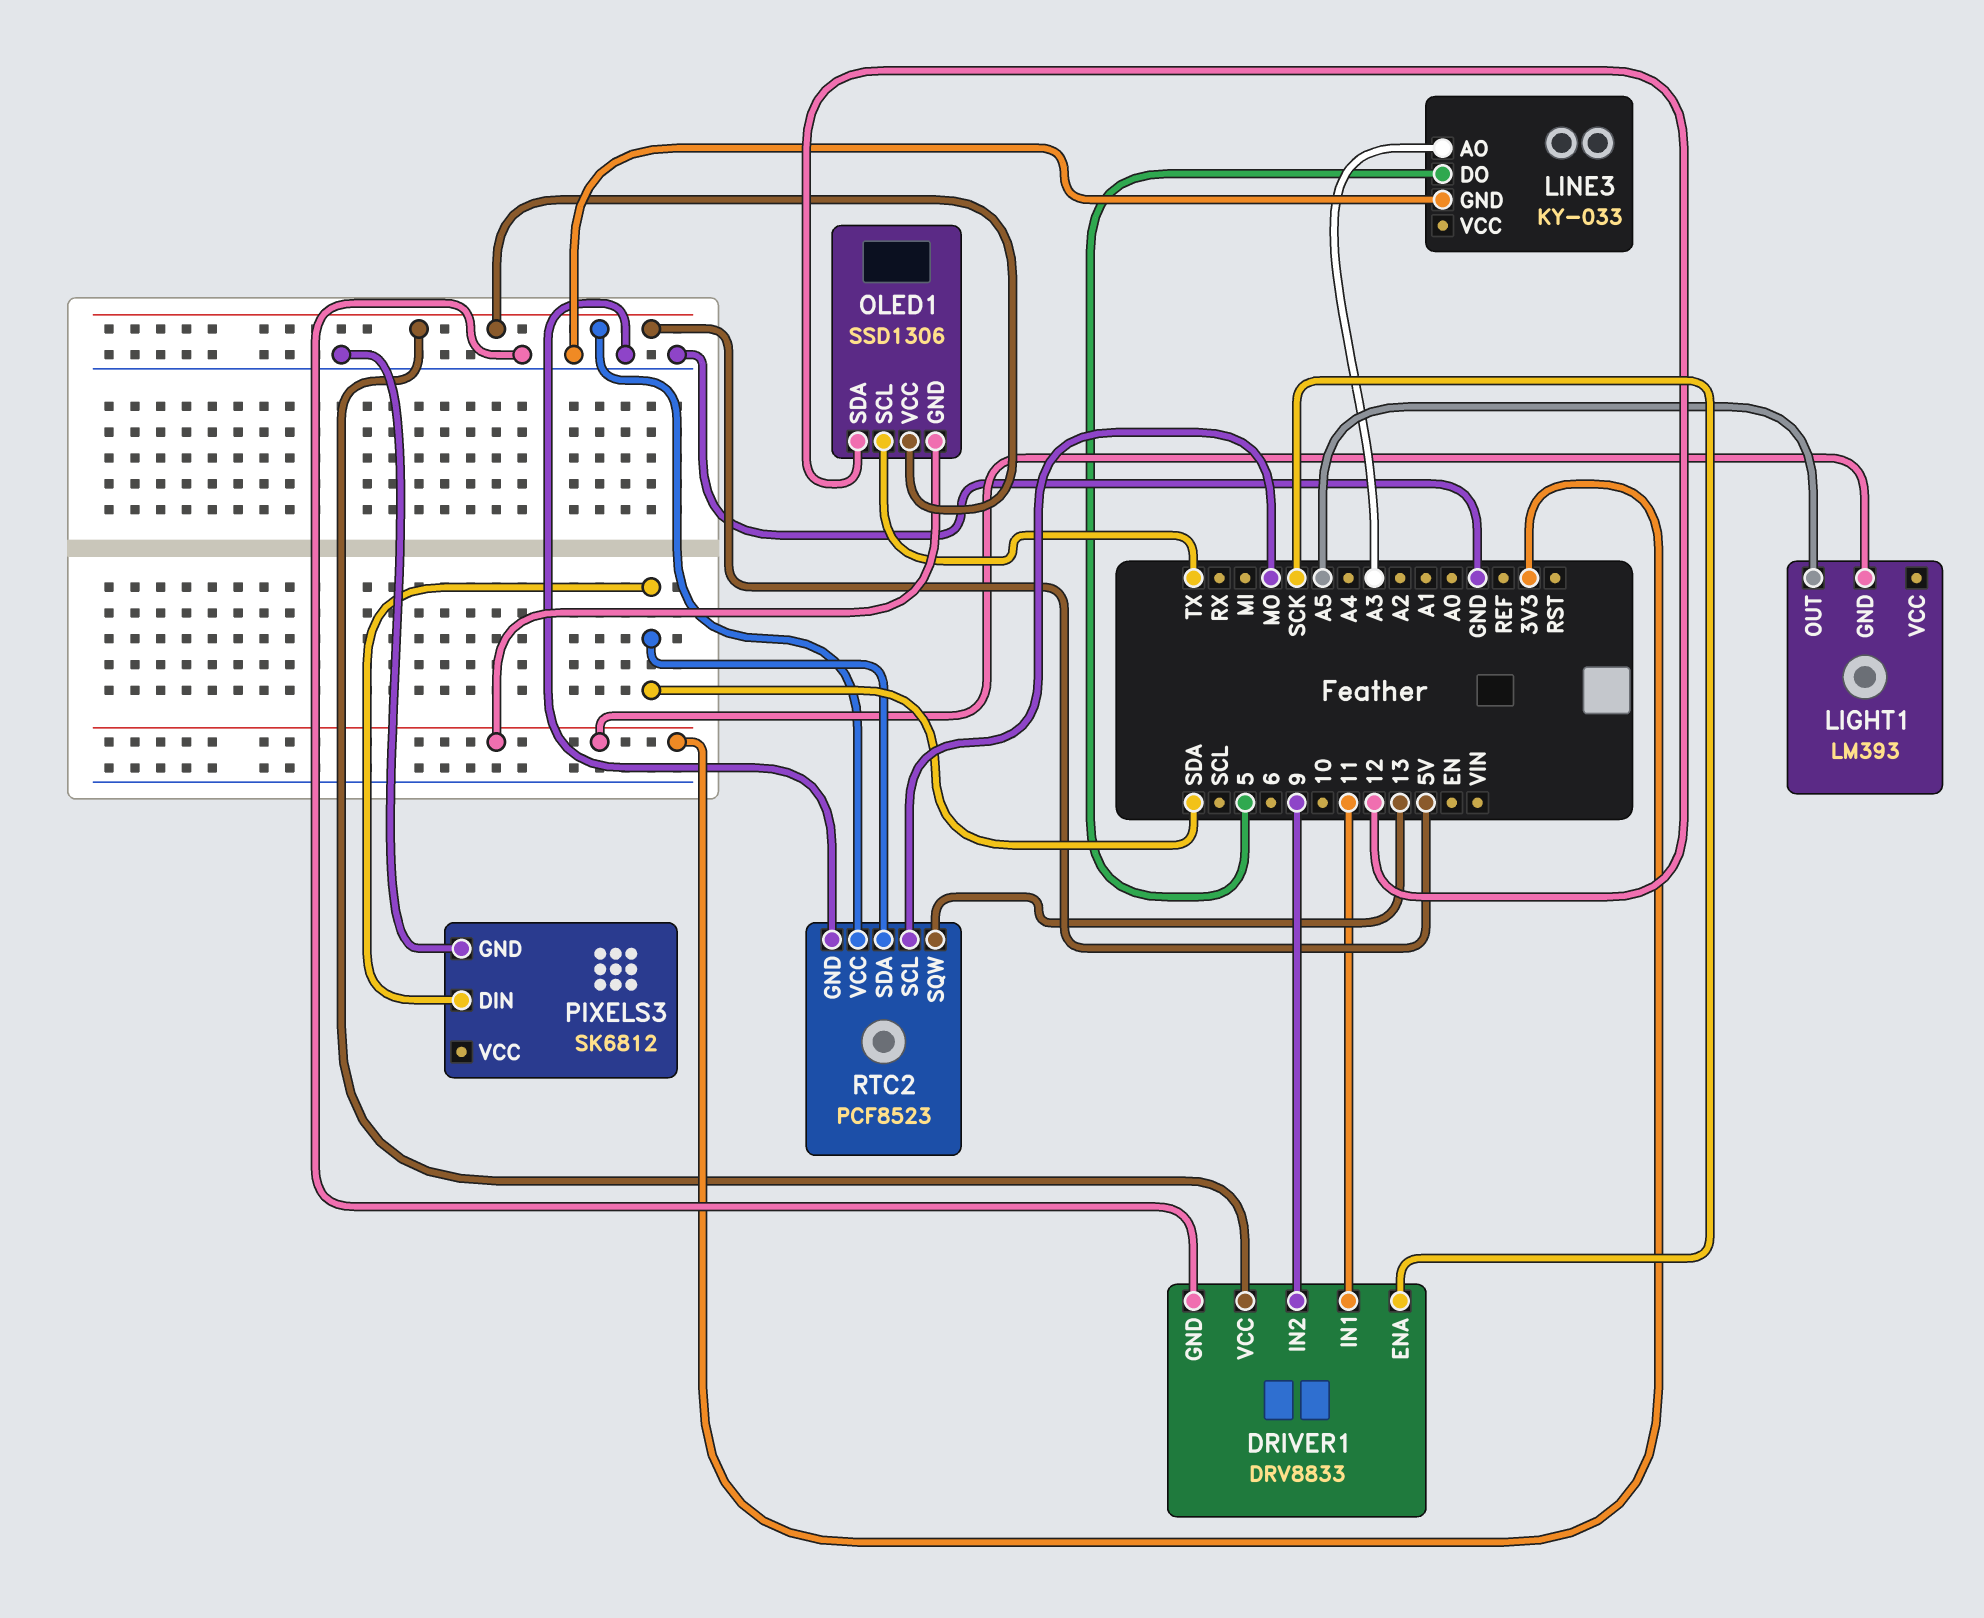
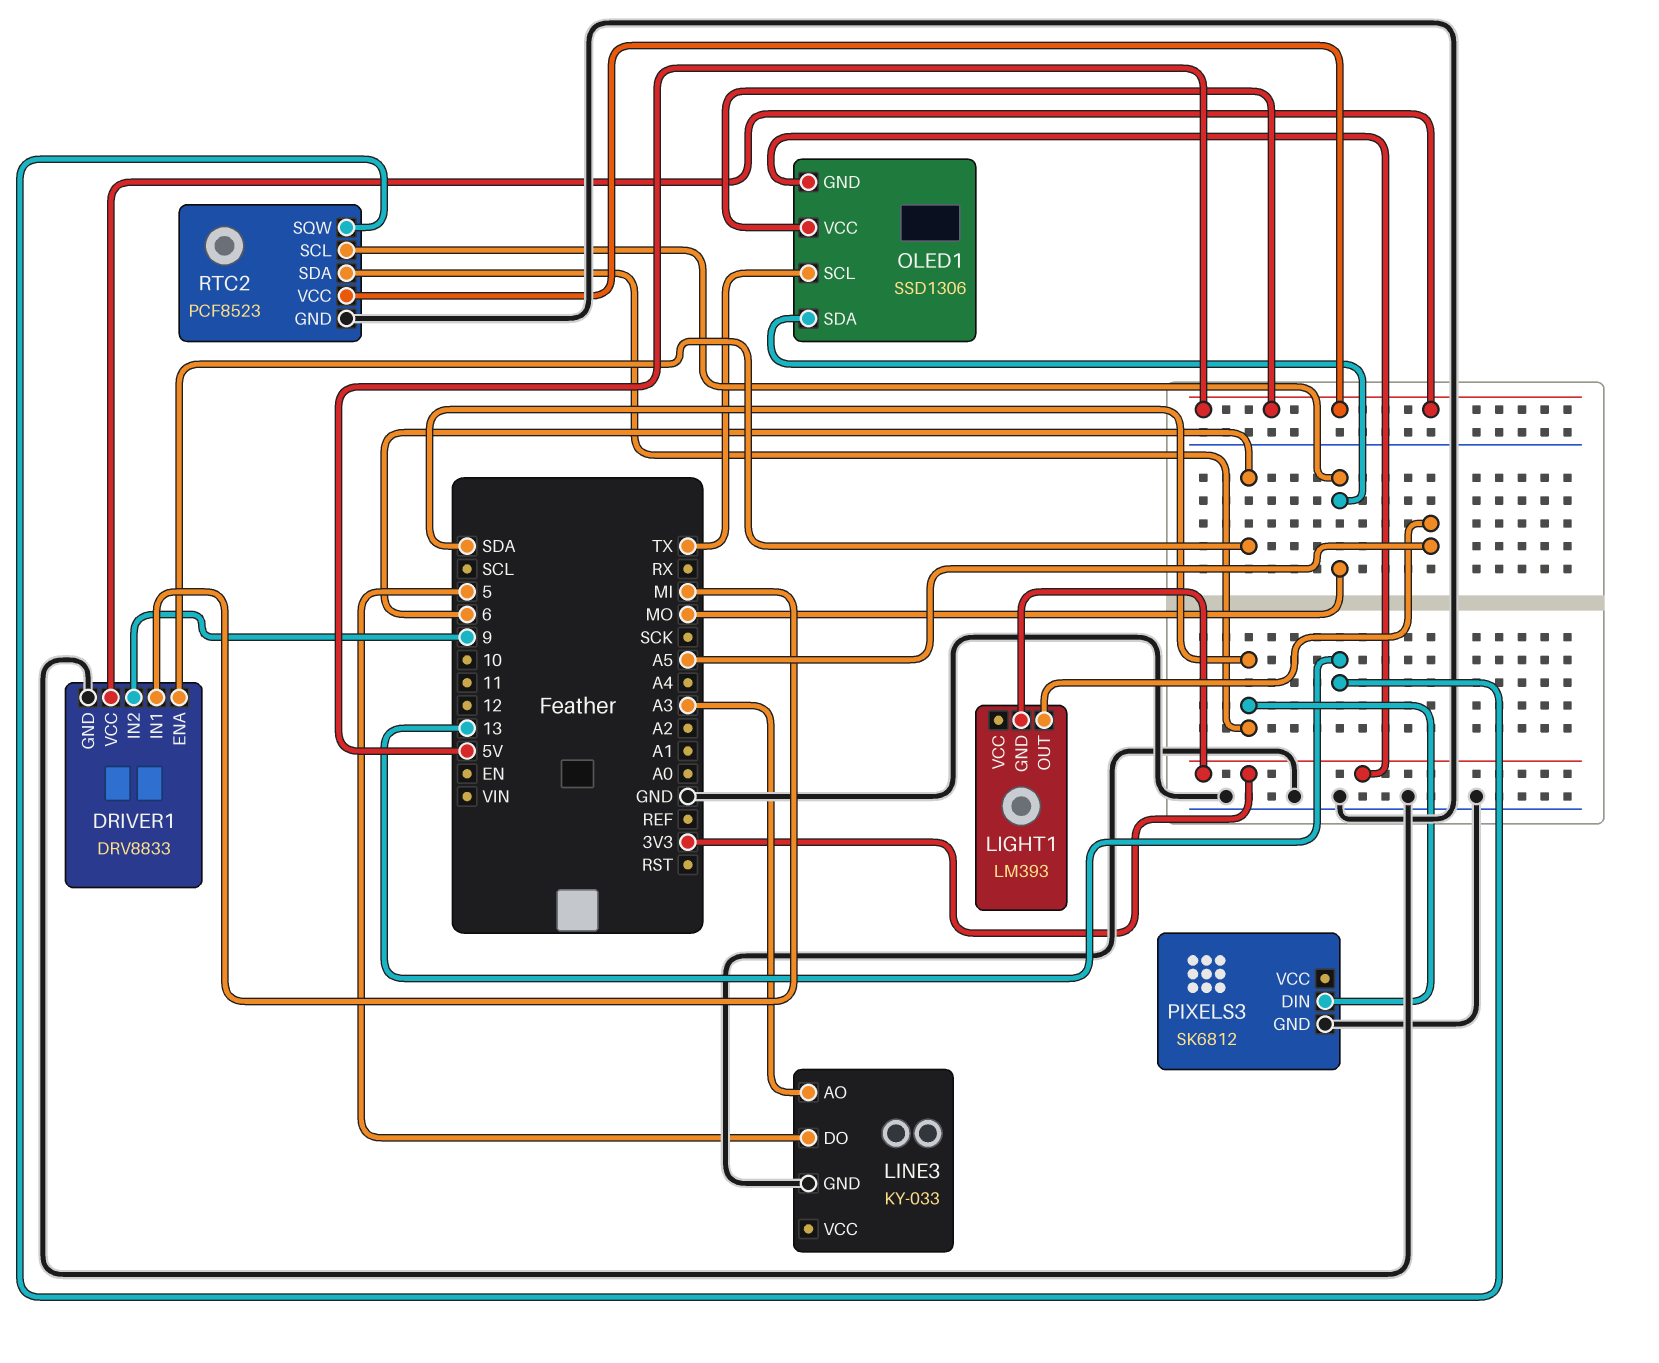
DRIVER1 pin ENA: SCK -> 6
DRIVER1 pin IN1: 11 -> MI
OLED1 pin SDA: 12 -> MO

